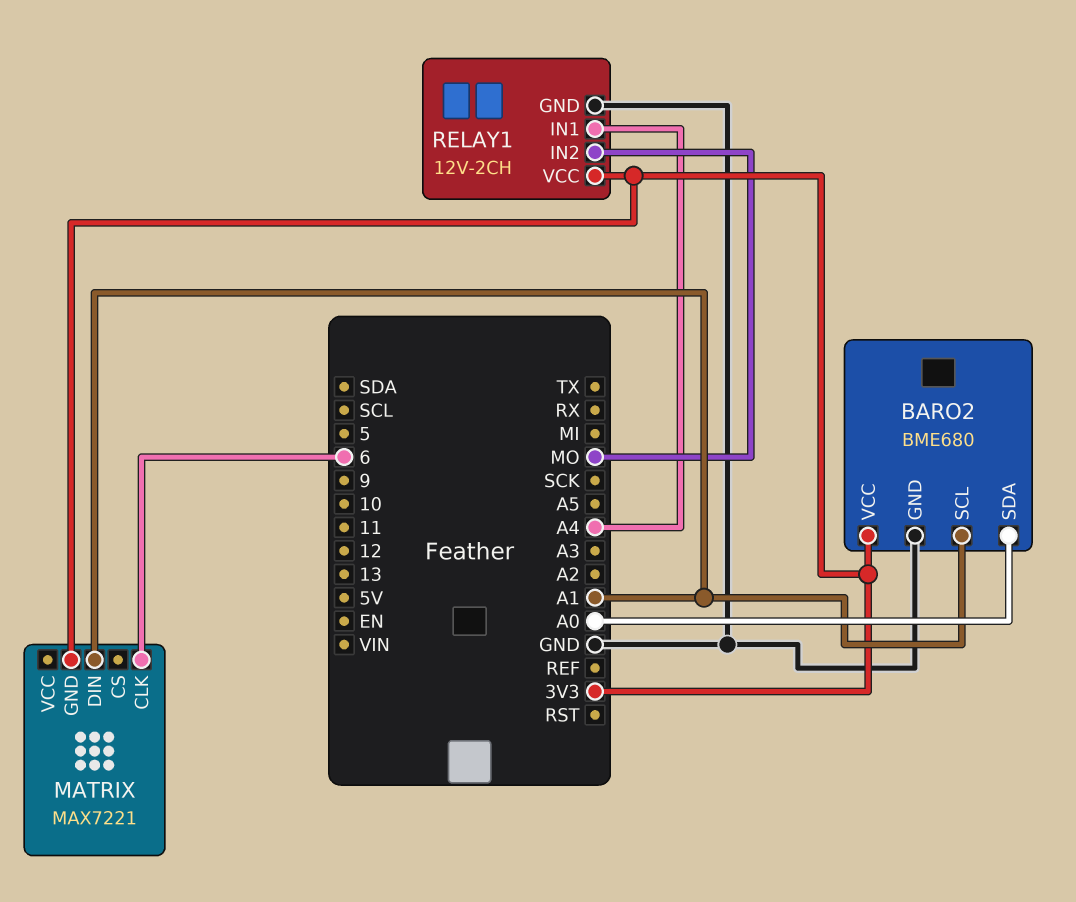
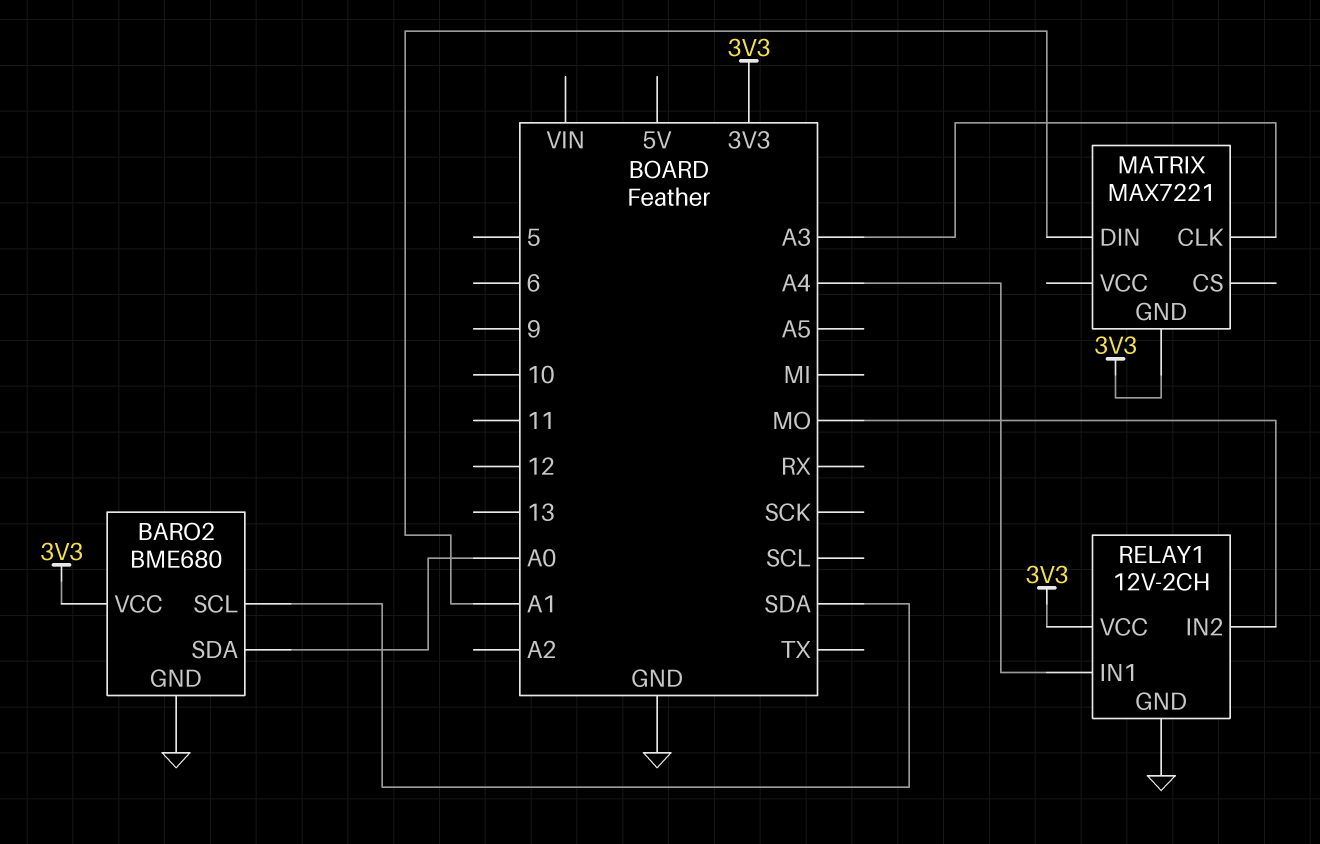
BARO2 pin SCL: A1 -> SDA
MATRIX pin CLK: 6 -> A3

